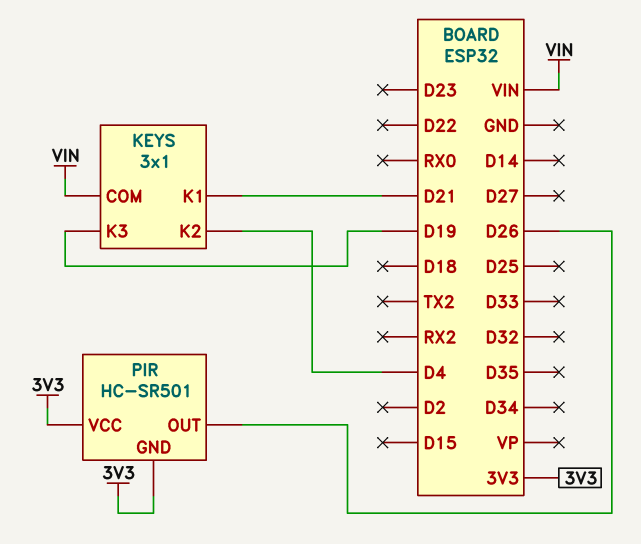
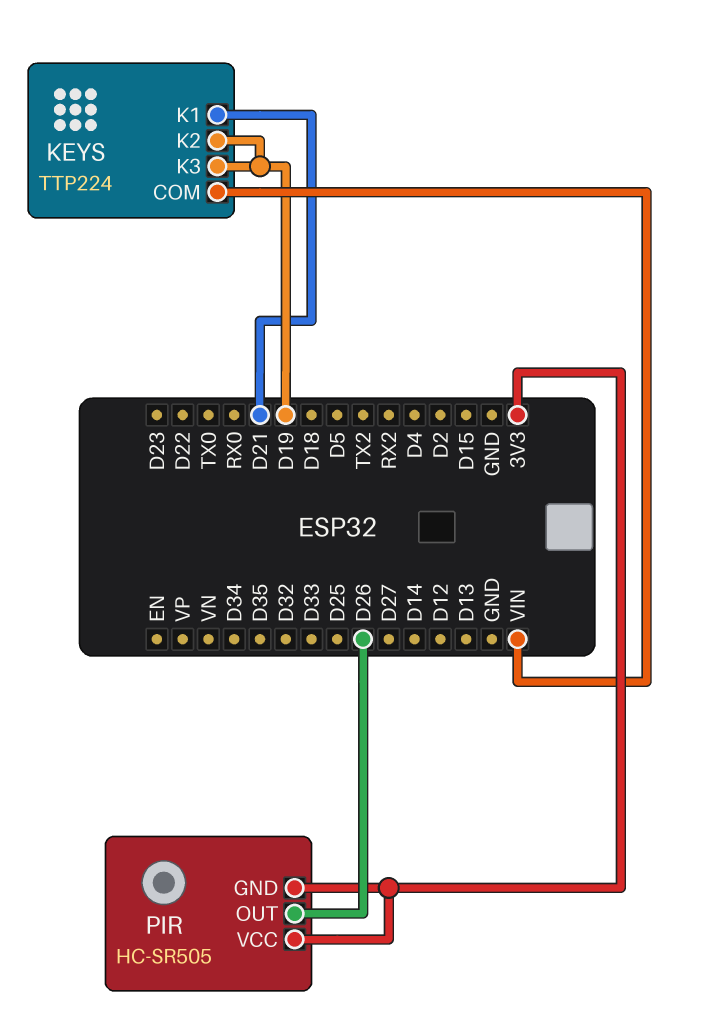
KEYS: 3x1 -> TTP224
KEYS pin K2: D4 -> D19
PIR: HC-SR501 -> HC-SR505

